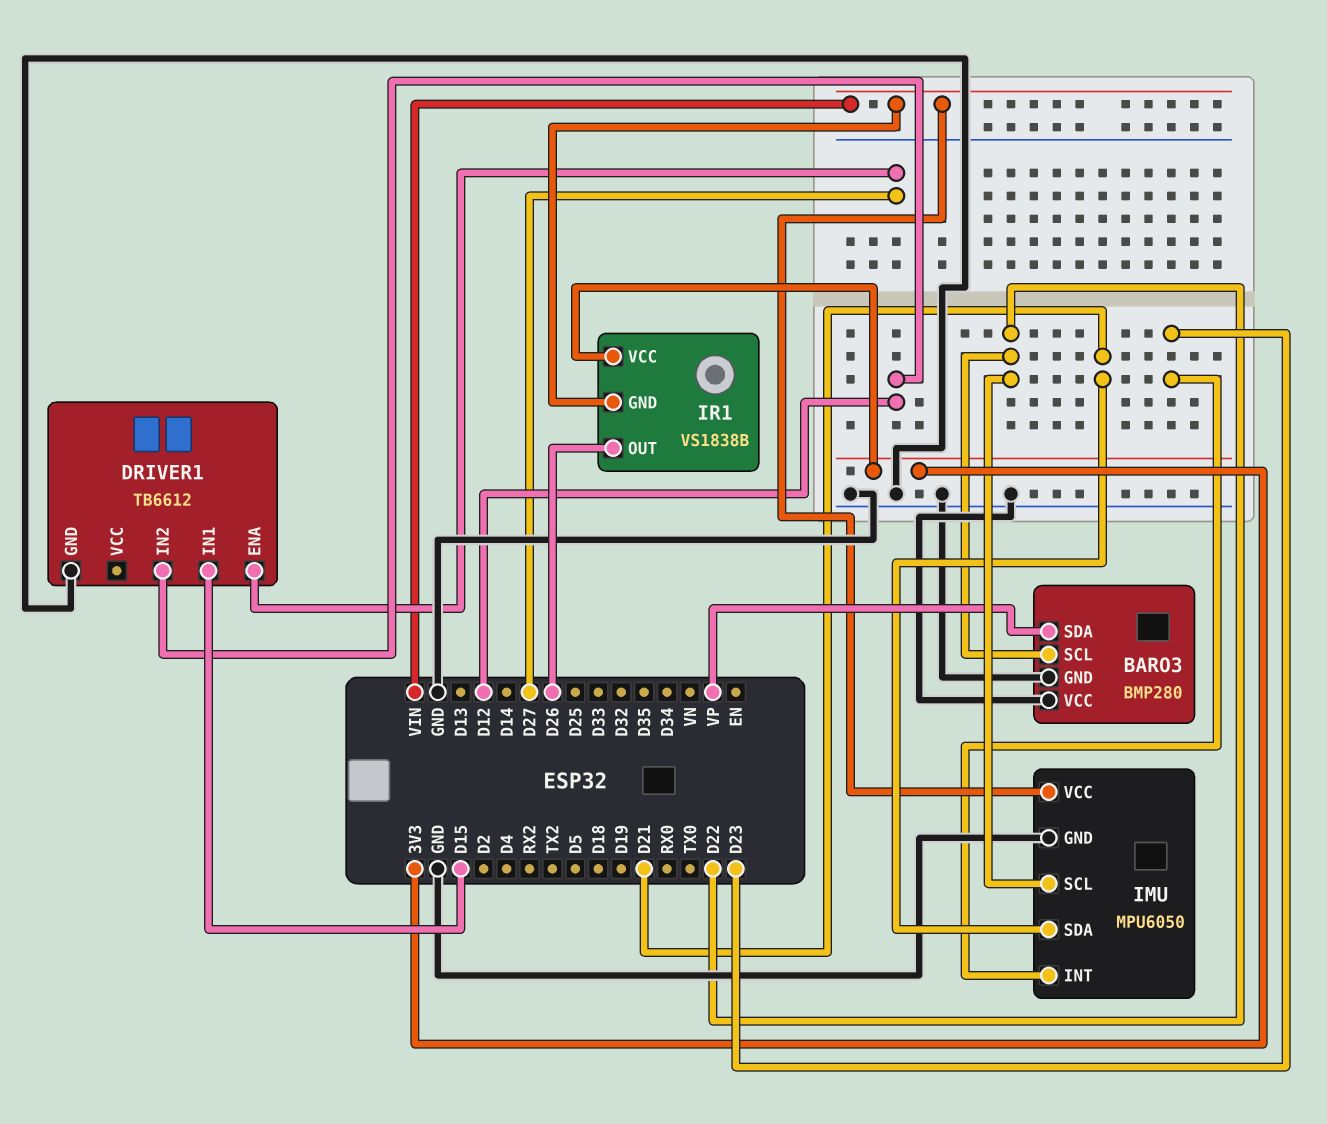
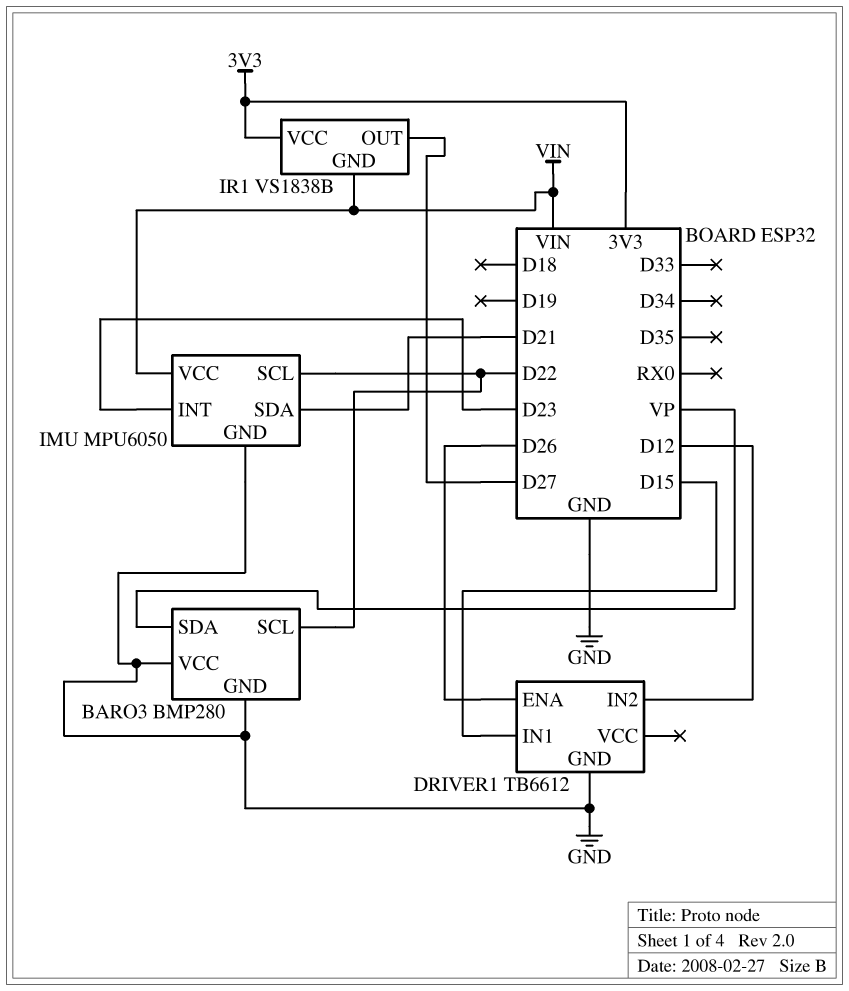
DRIVER1 pin ENA: D27 -> D26
IR1 pin OUT: D26 -> D27

